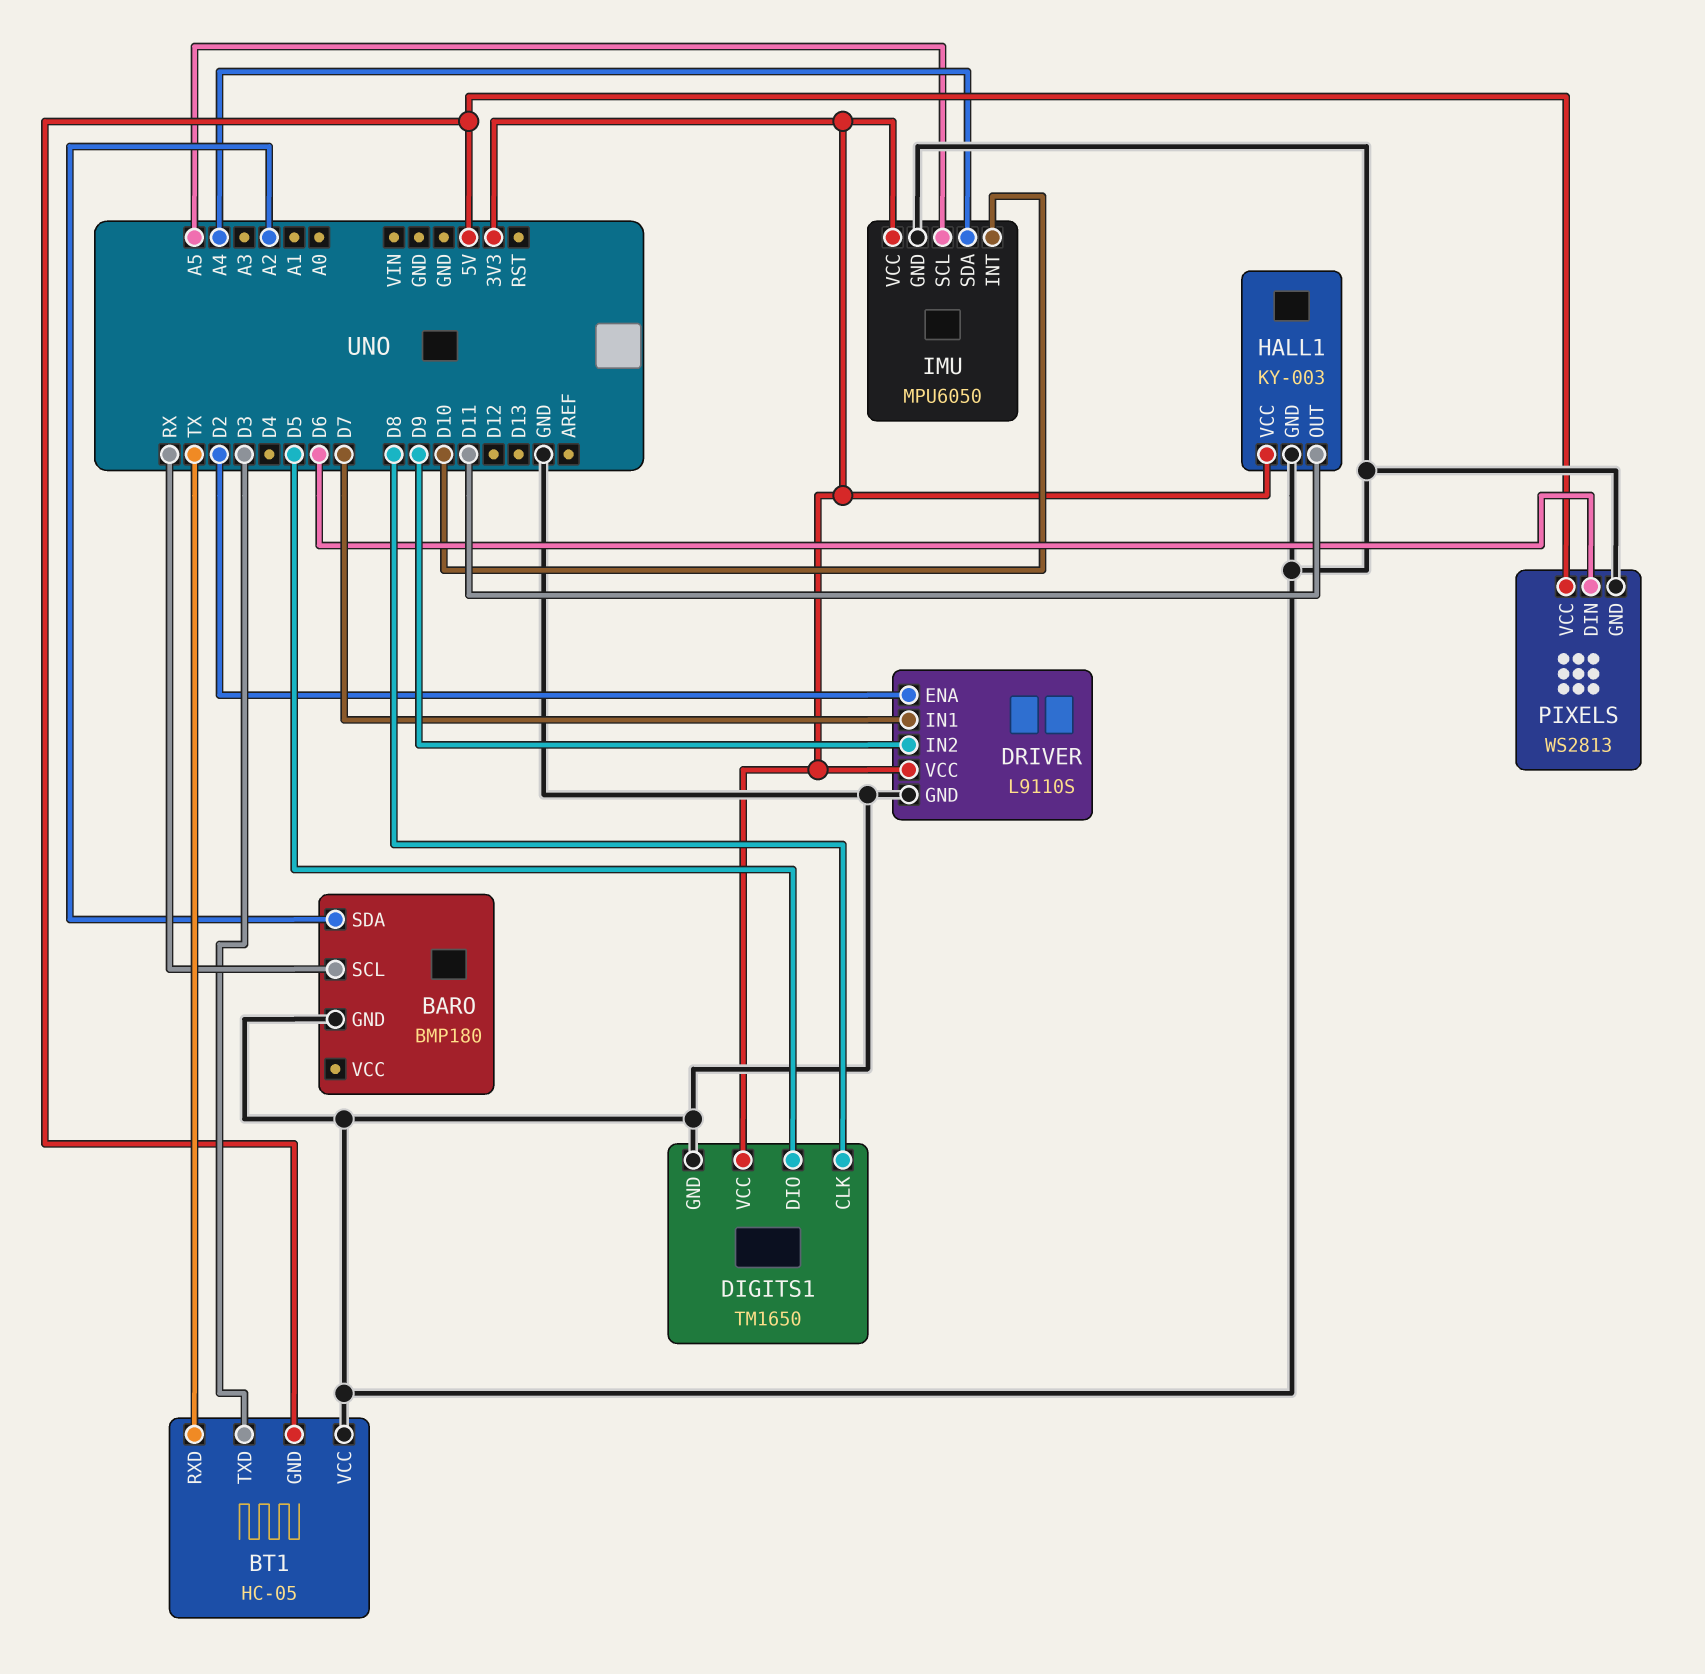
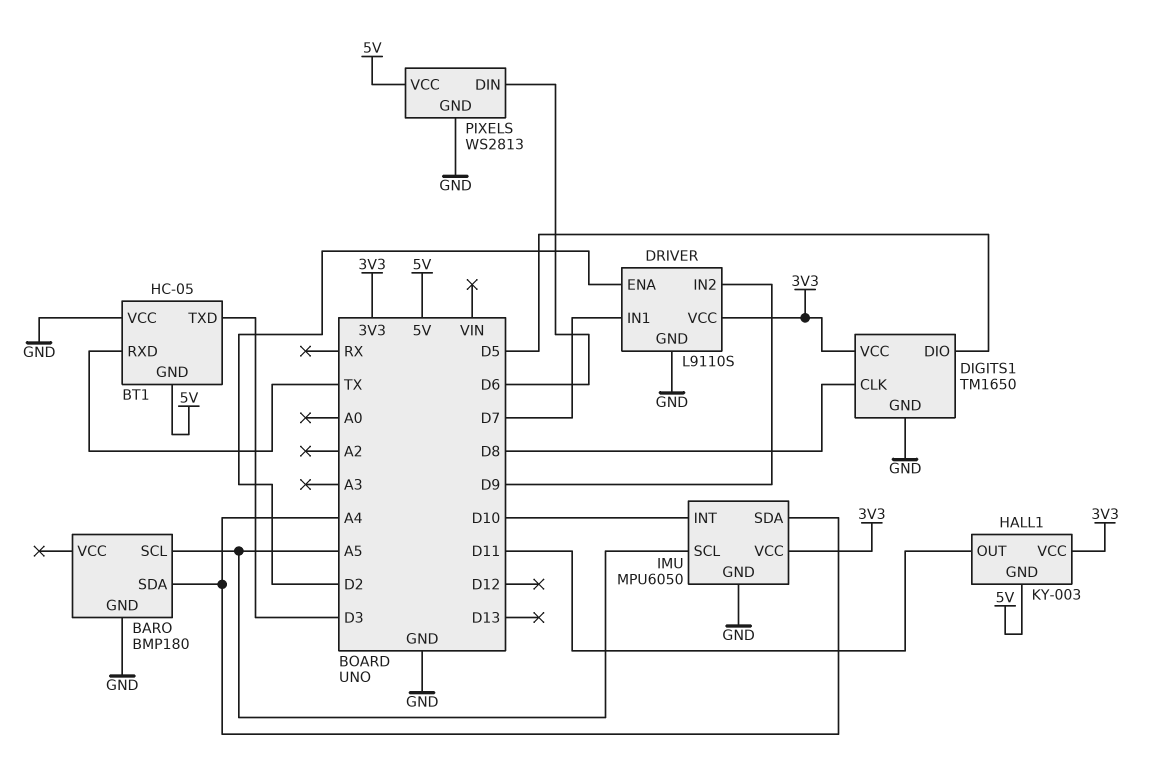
BARO pin SCL: RX -> A5
BARO pin SDA: A2 -> A4
HALL1 pin GND: GND -> 5V

